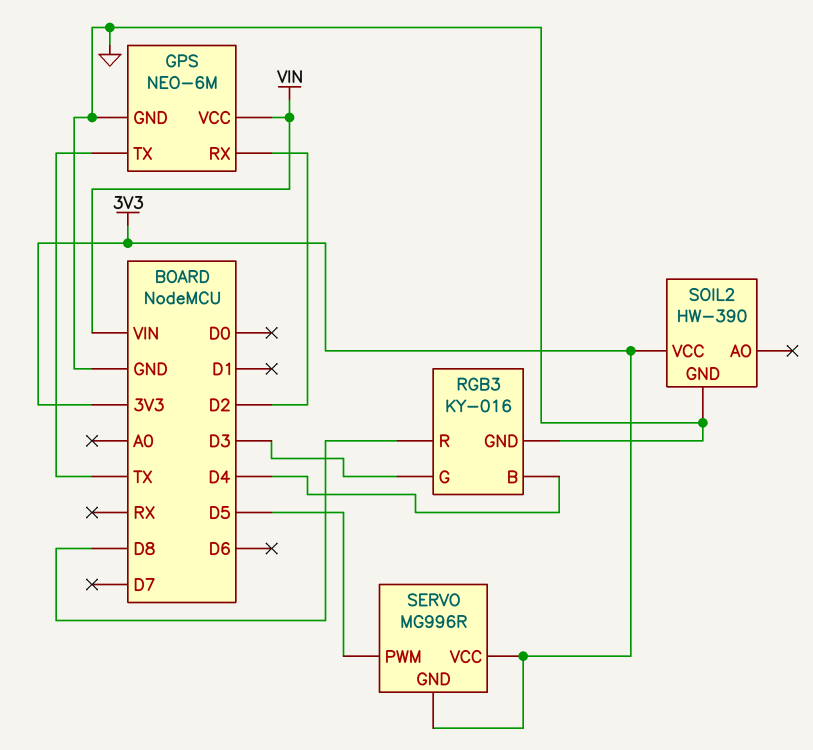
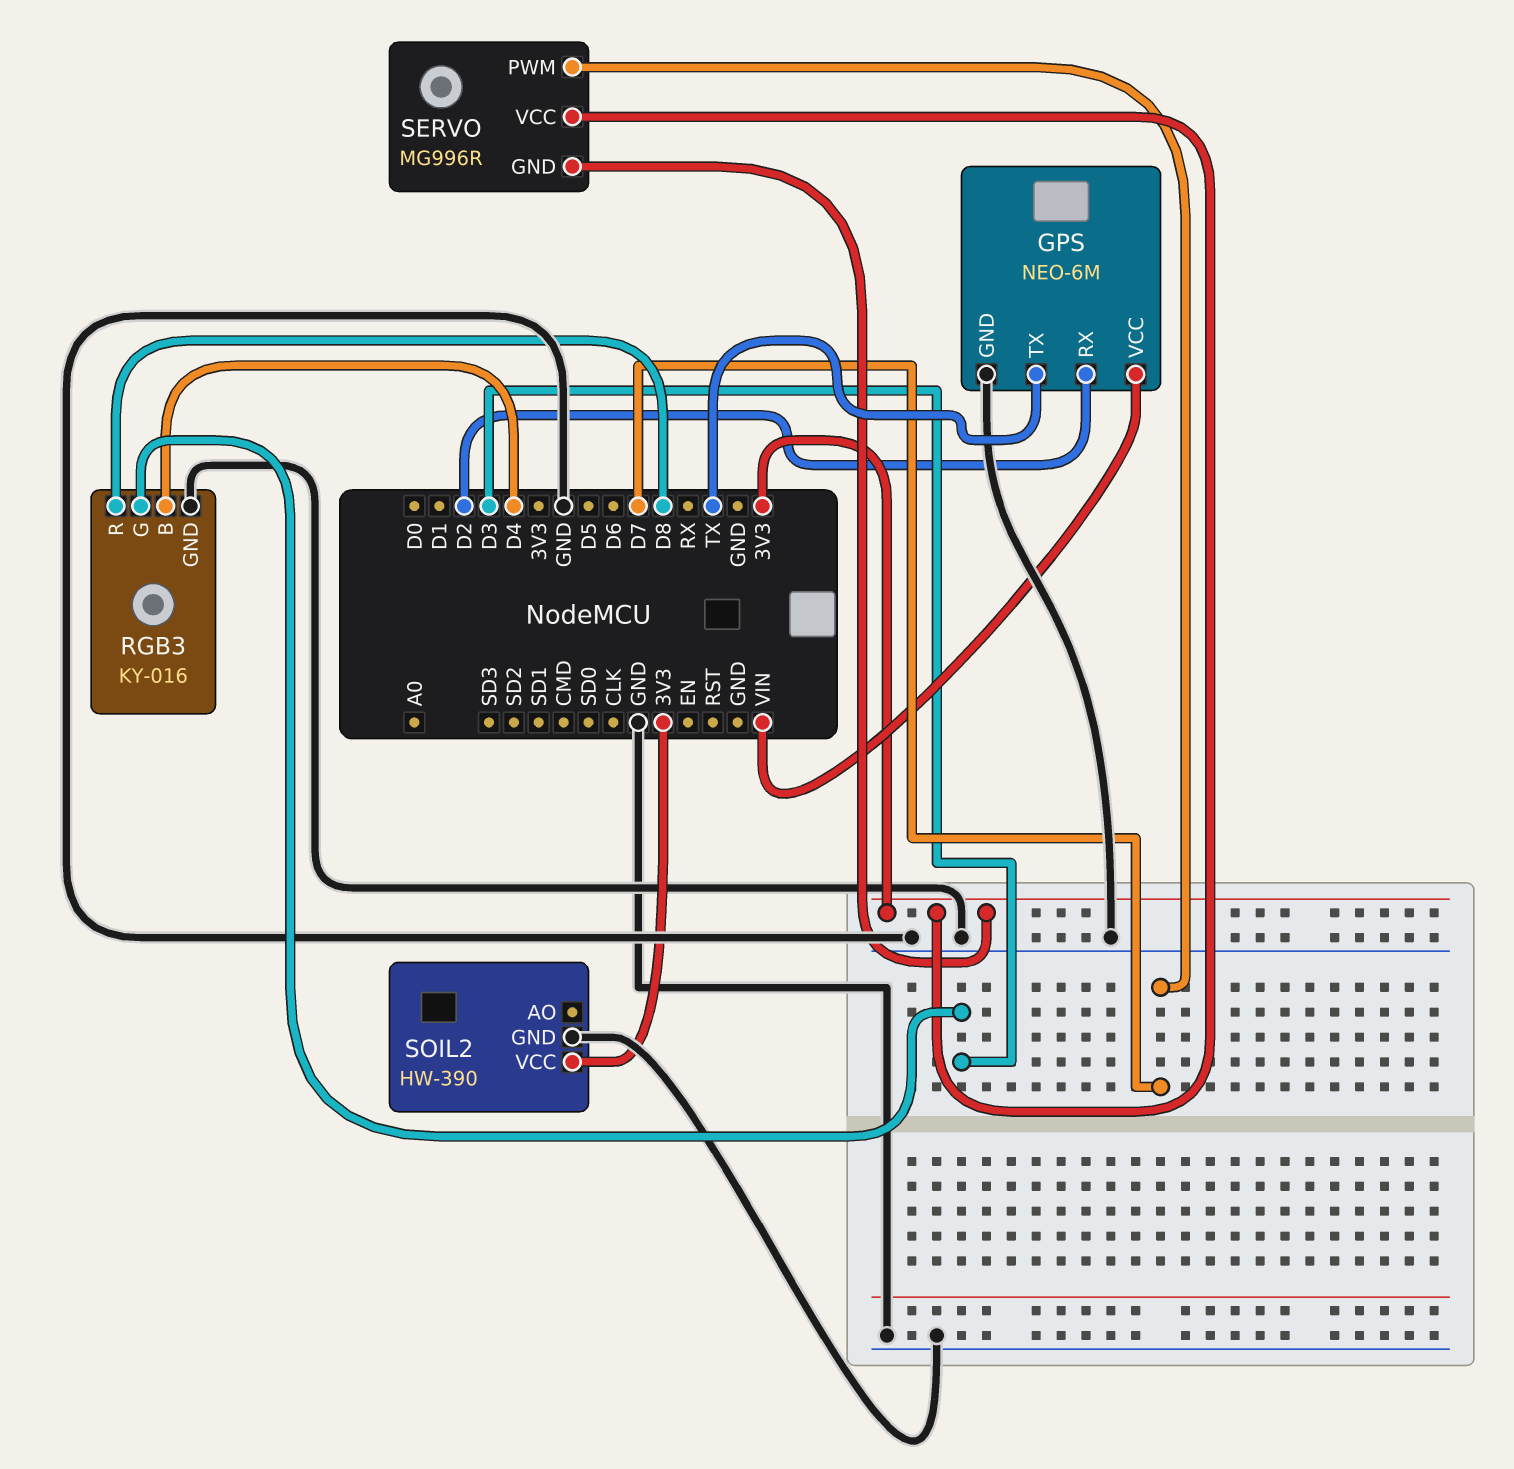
SERVO pin PWM: D5 -> D7

